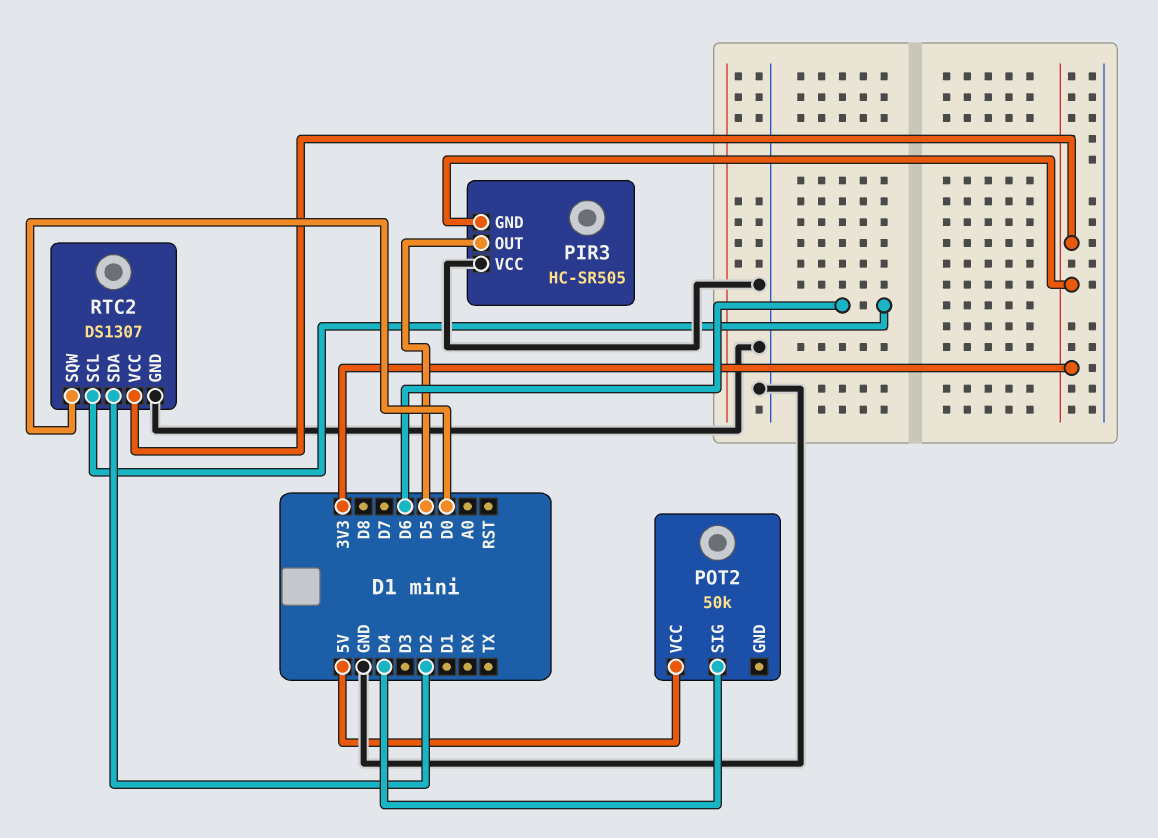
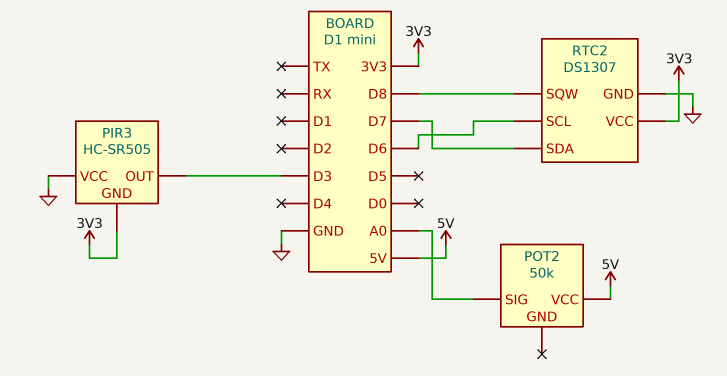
PIR3 pin OUT: D5 -> D3
POT2 pin SIG: D4 -> A0
RTC2 pin SDA: D2 -> D7
RTC2 pin SQW: D0 -> D8

